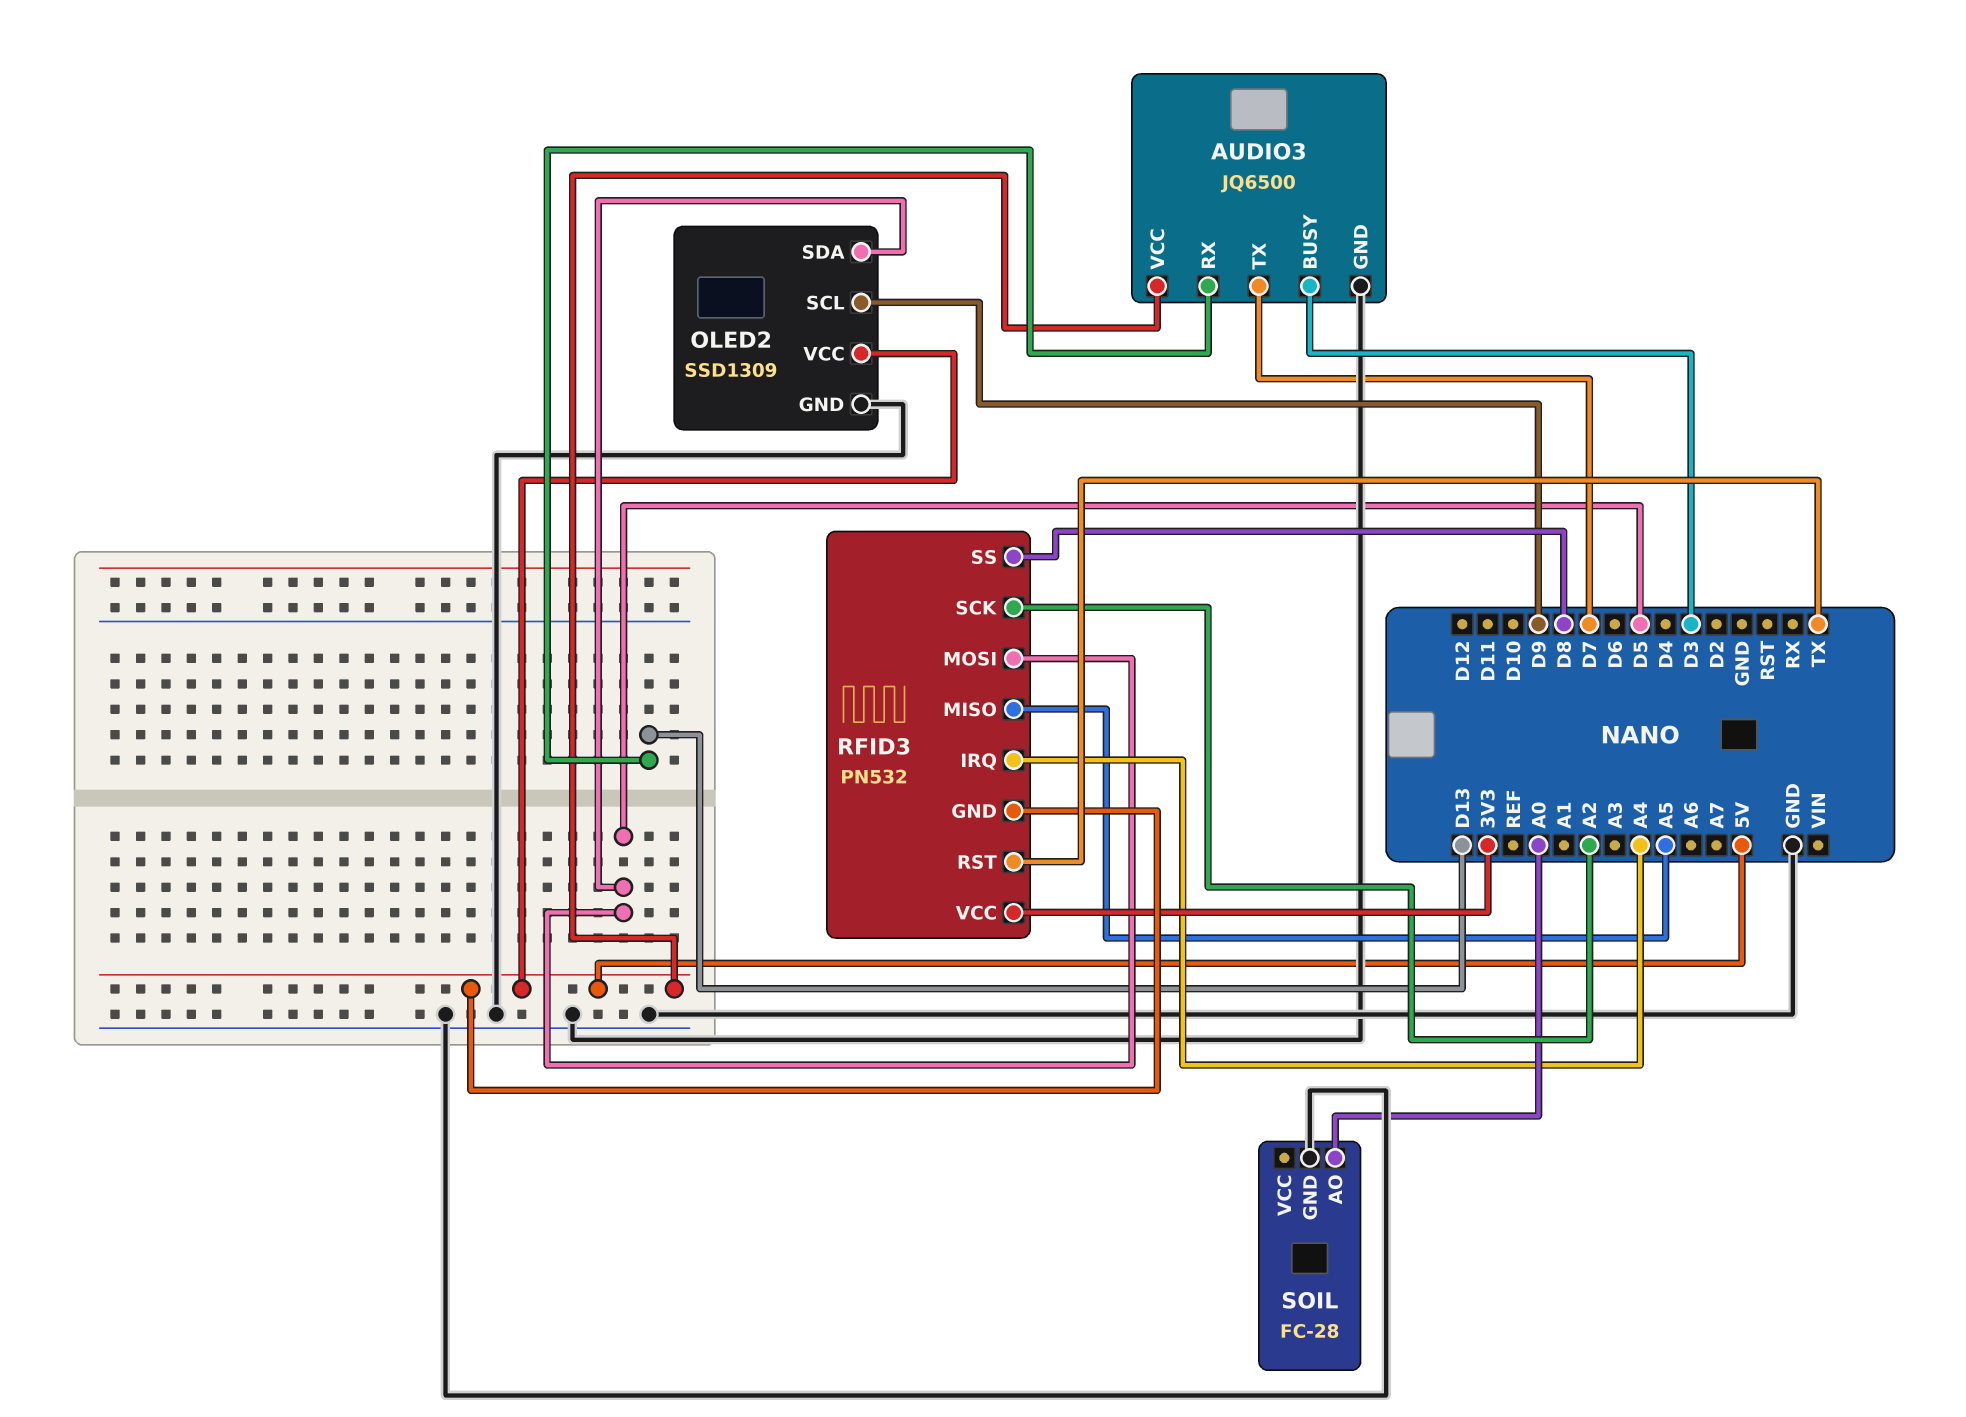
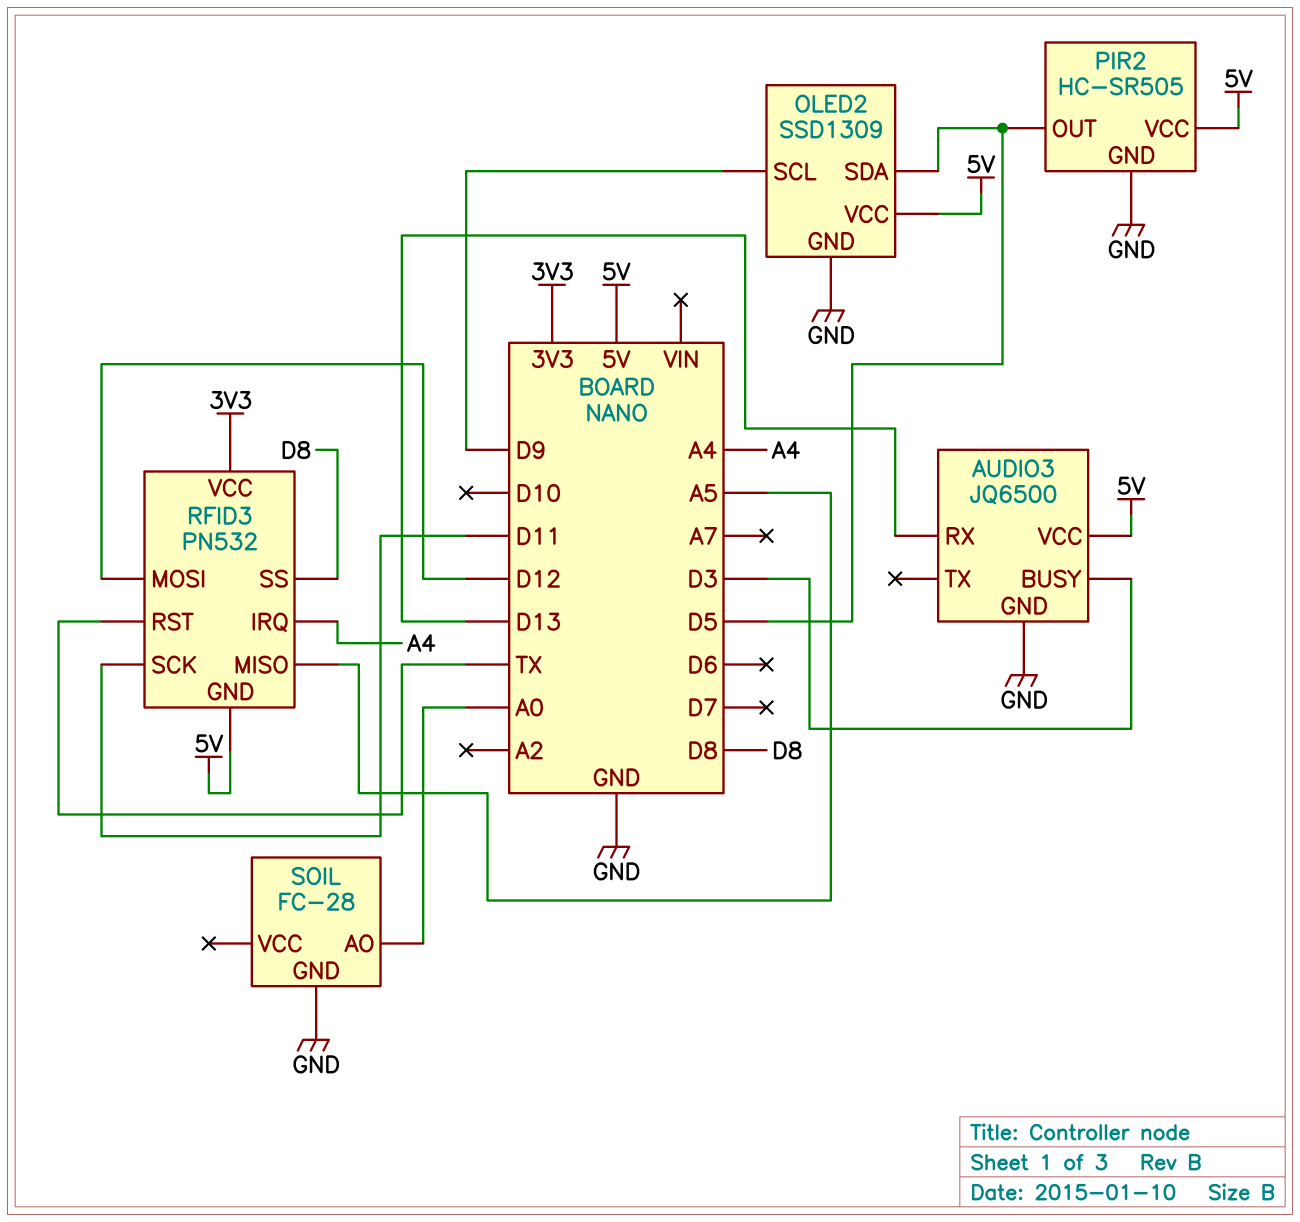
AUDIO3 pin TX: D7 -> none
PIR2: none -> HC-SR505
PIR2 pin GND: none -> GND
PIR2 pin OUT: none -> D5
PIR2 pin VCC: none -> 5V
RFID3 pin MOSI: D5 -> D12
RFID3 pin SCK: A2 -> D11

